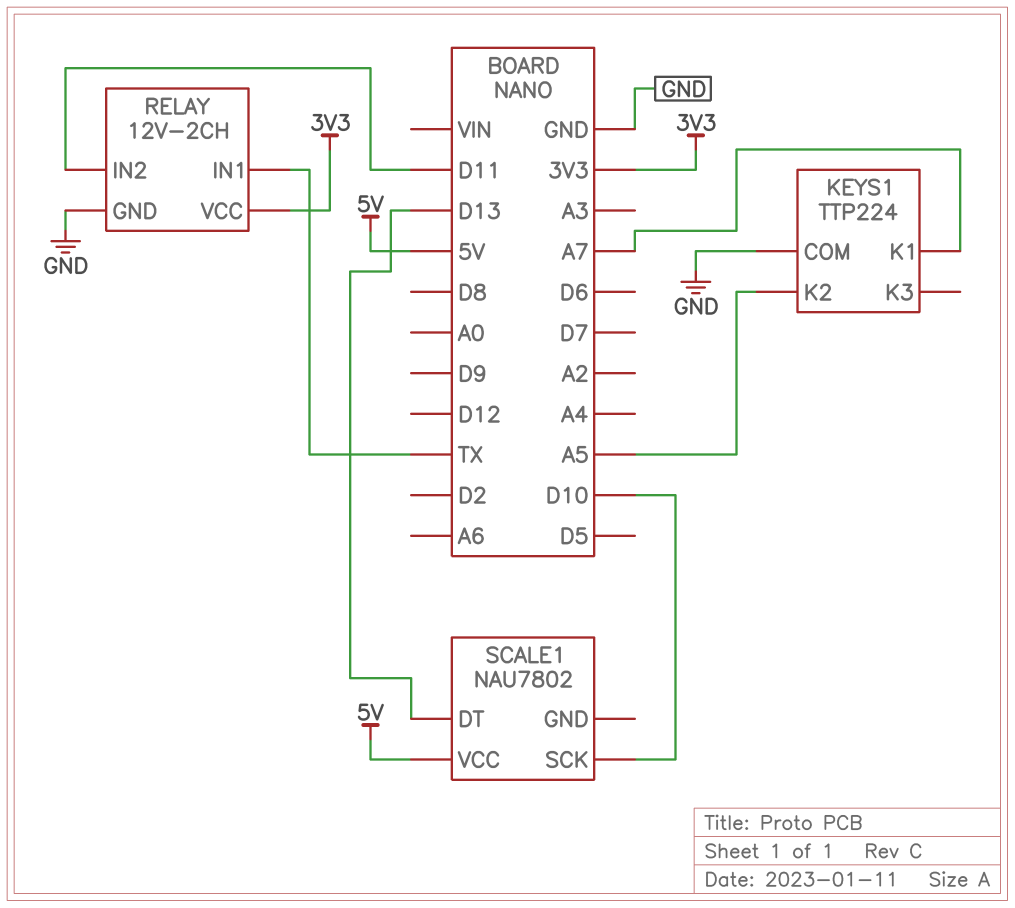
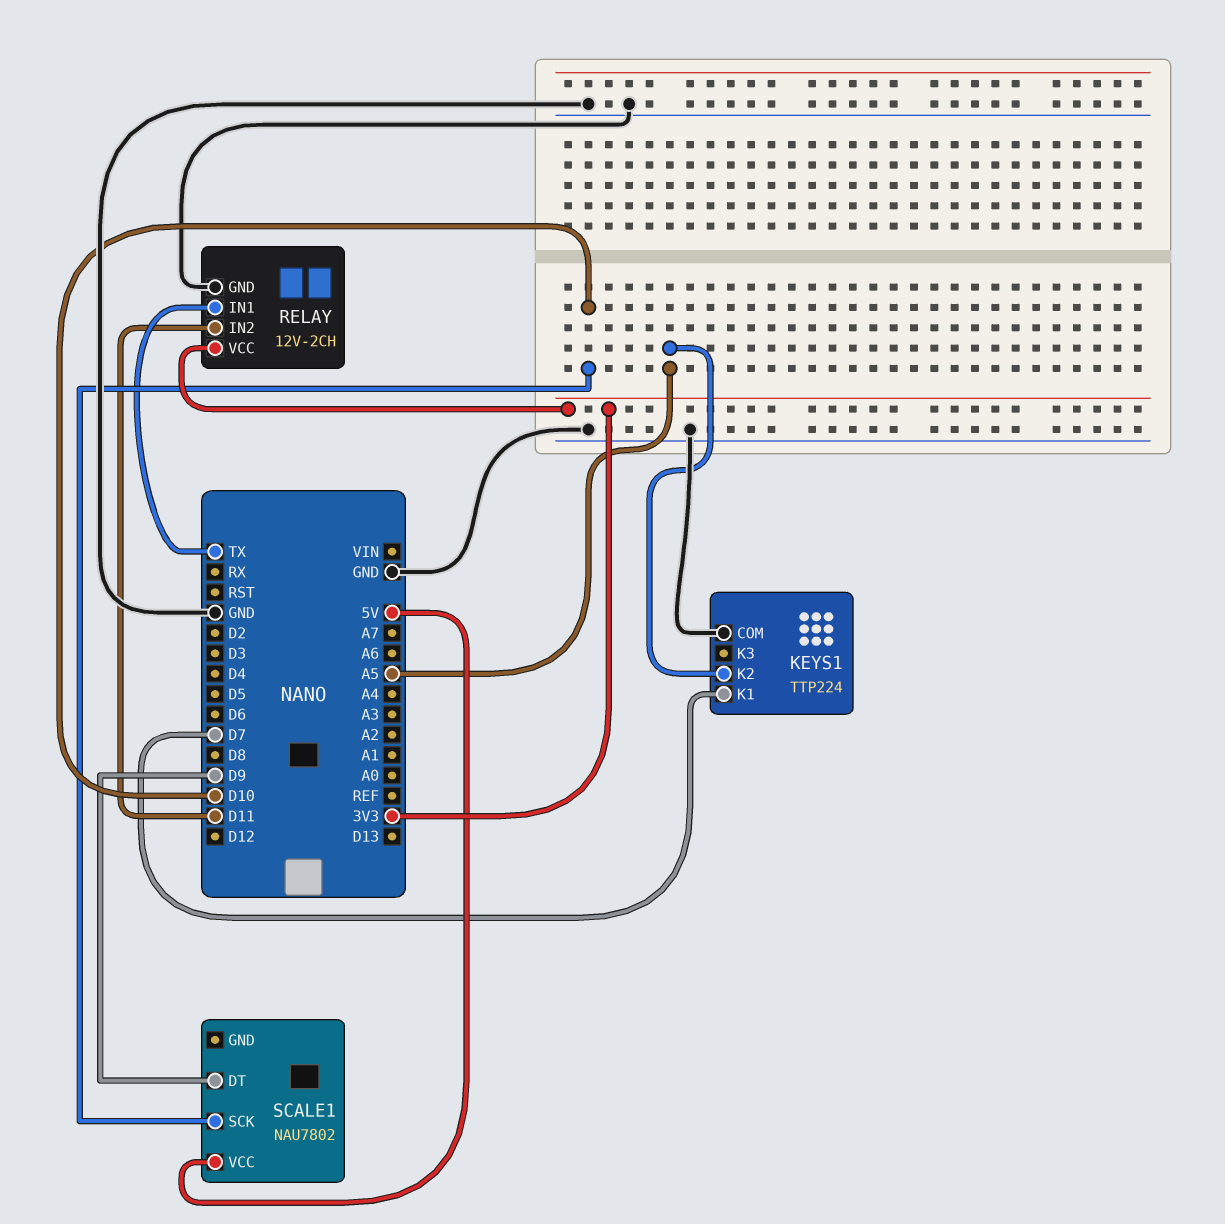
KEYS1 pin K1: A7 -> D7
SCALE1 pin DT: D13 -> D9

